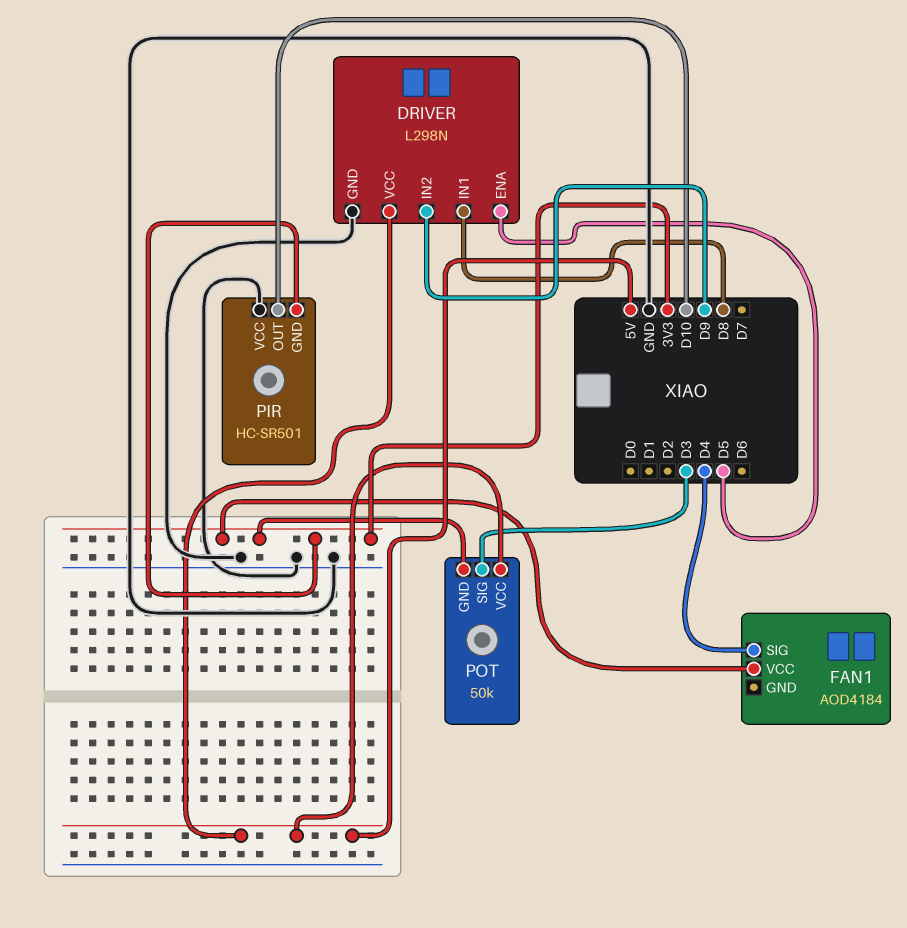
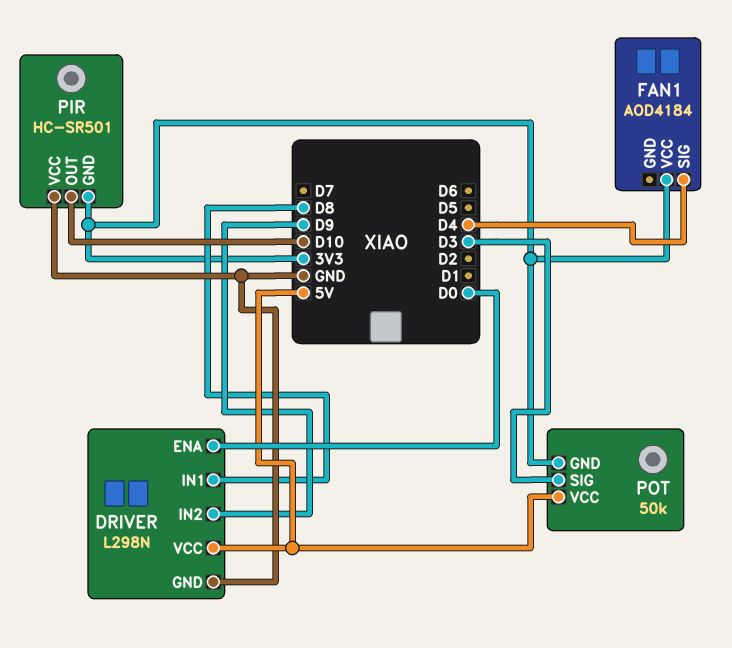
DRIVER pin ENA: D5 -> D0

